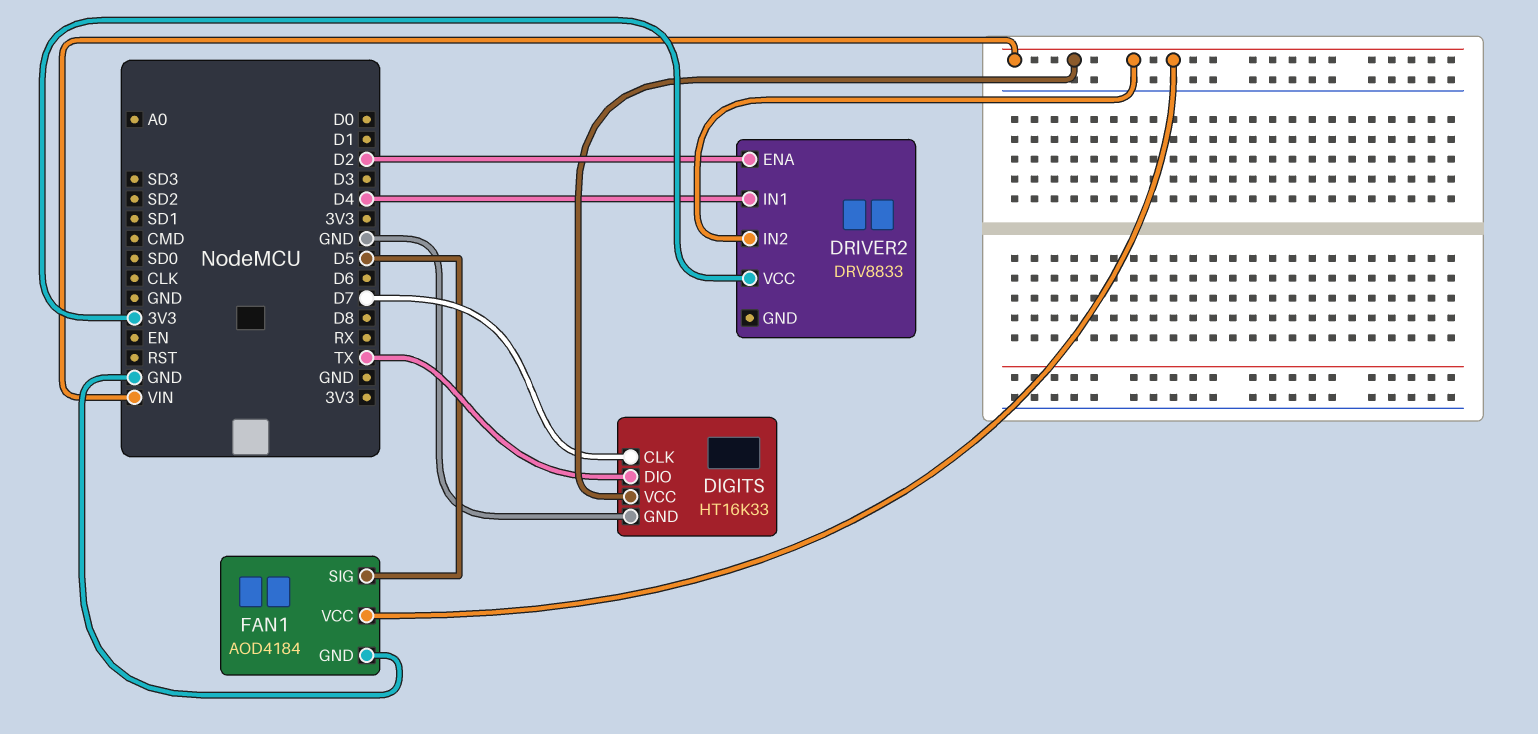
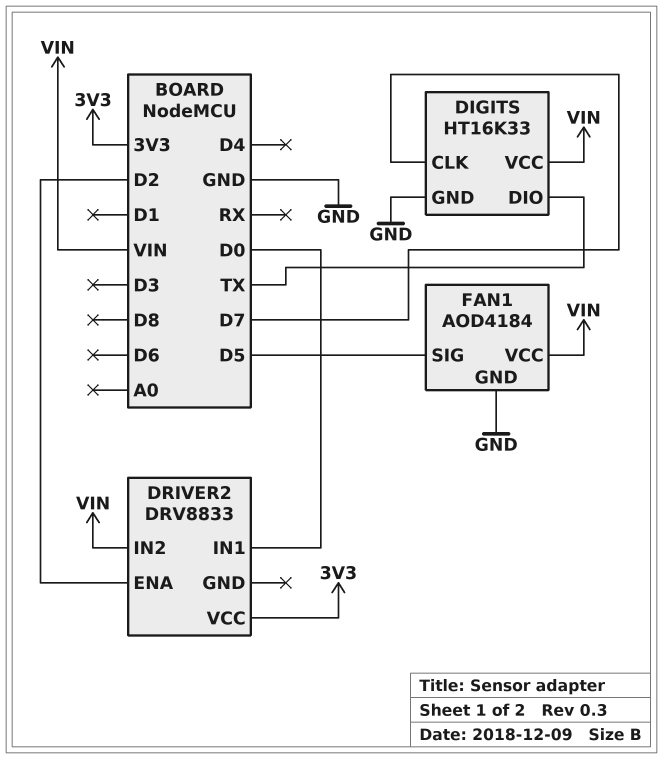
DRIVER2 pin IN1: D4 -> D0

